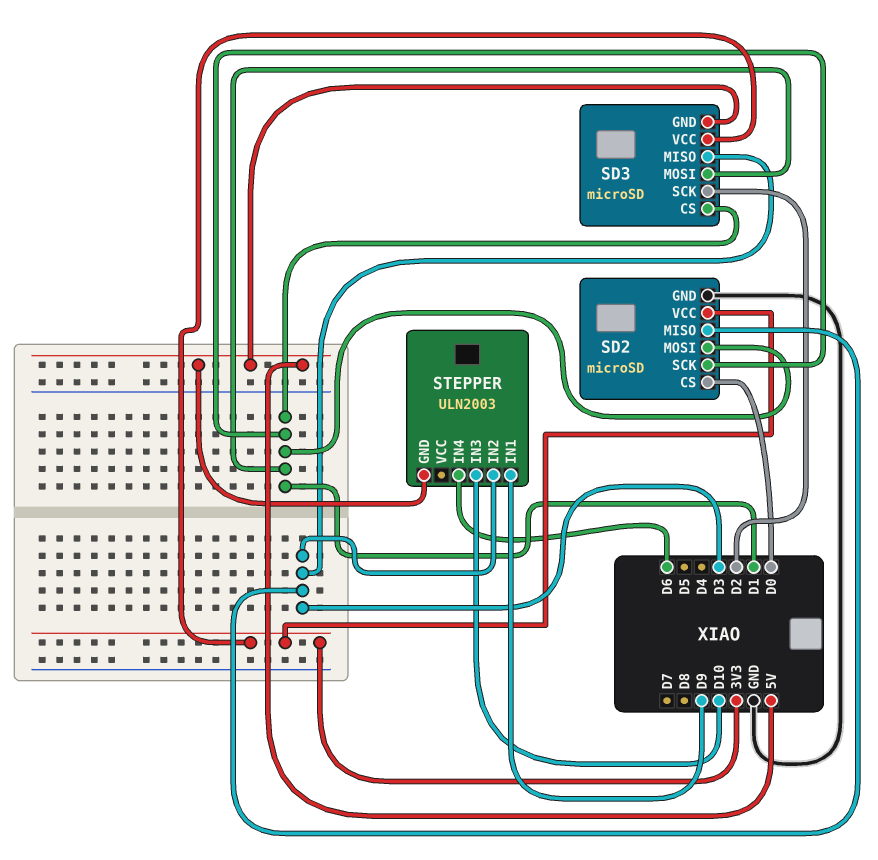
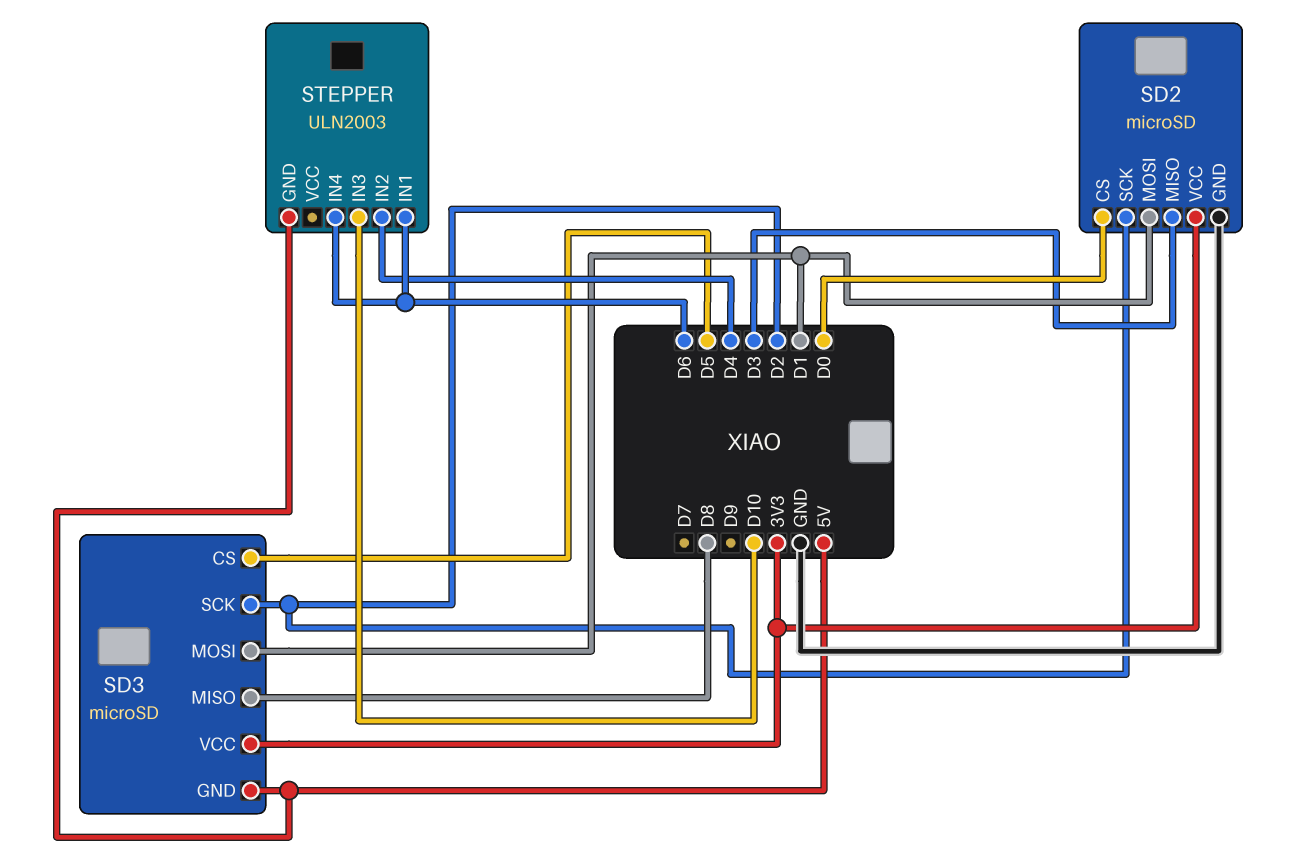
SD2 pin SCK: D1 -> D2
SD3 pin CS: D1 -> D5
SD3 pin MISO: D3 -> D8
STEPPER pin IN1: D9 -> D6
STEPPER pin IN2: D3 -> D4

